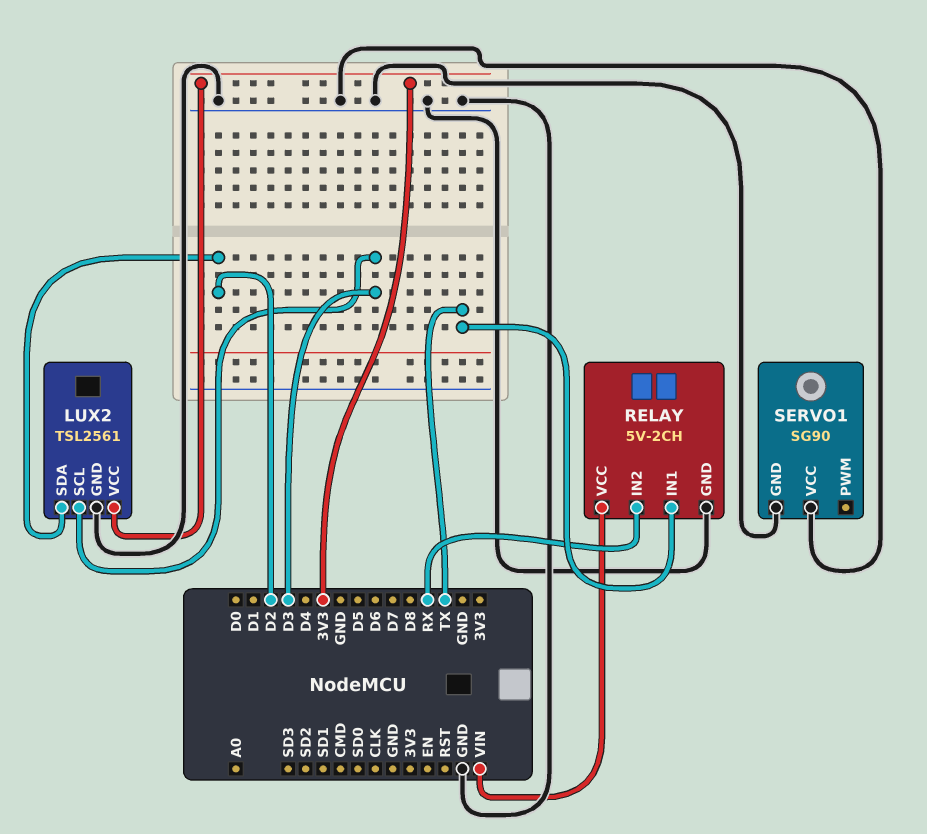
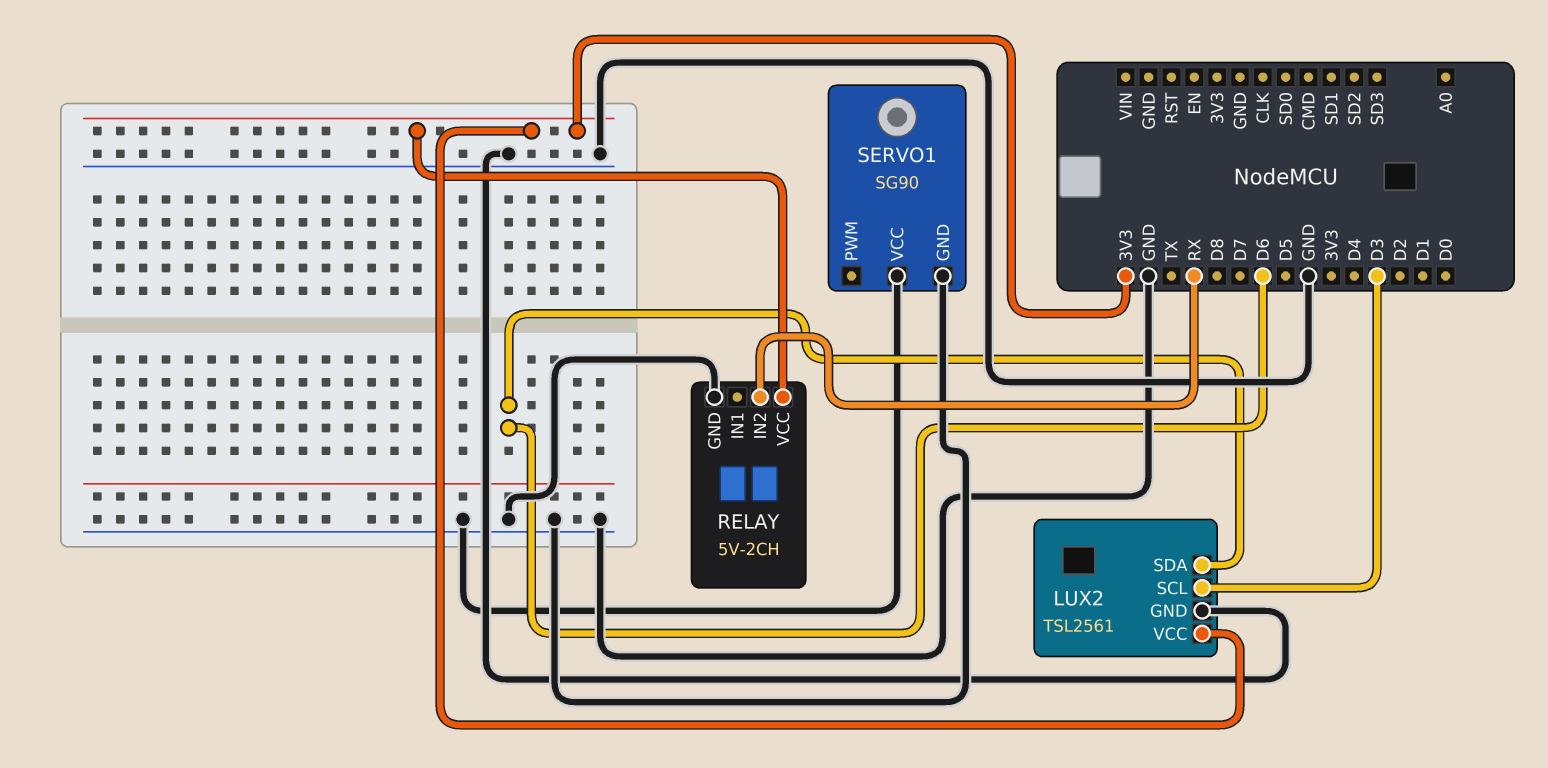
LUX2 pin SDA: D2 -> D6
RELAY pin IN1: TX -> none
RELAY pin VCC: VIN -> 3V3

